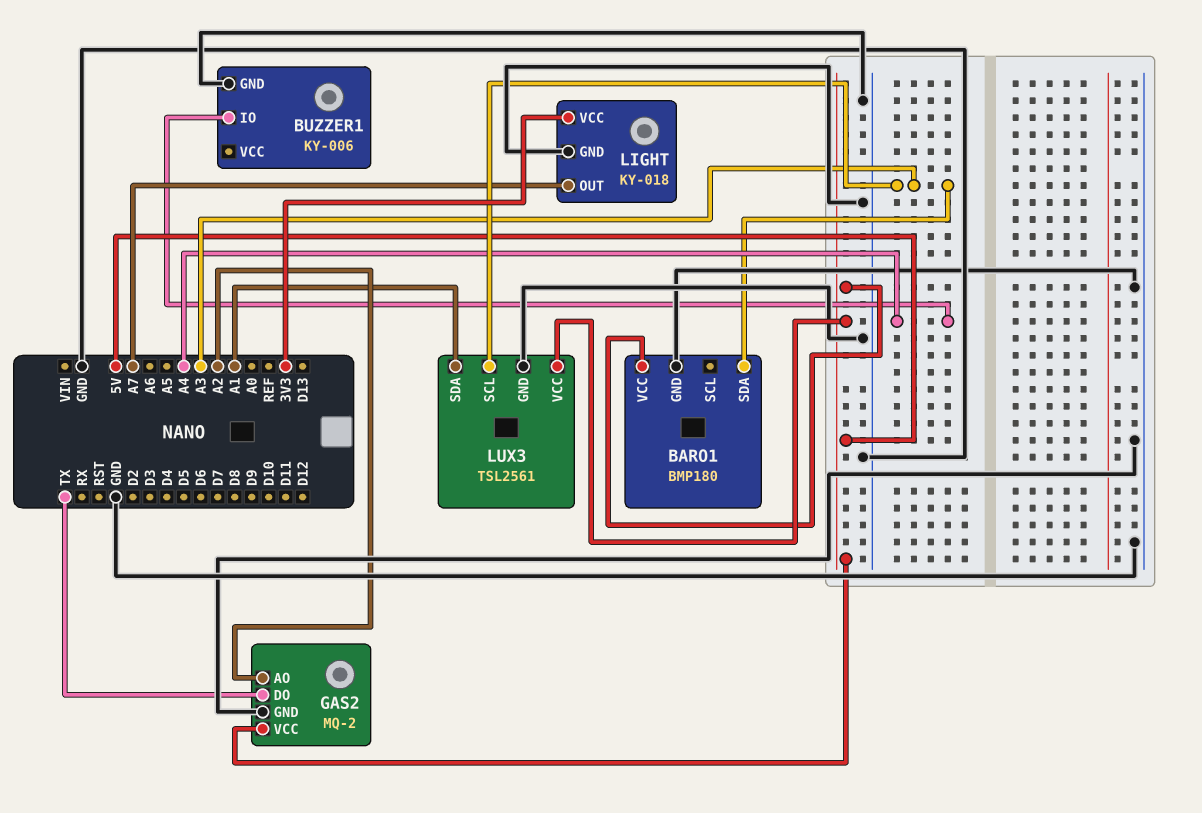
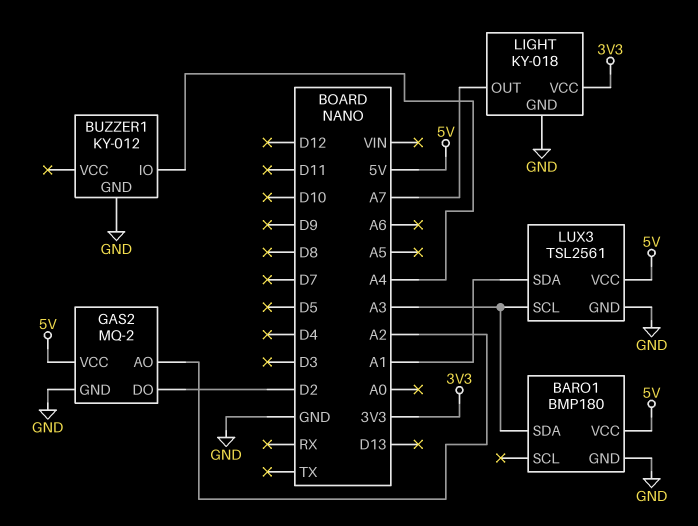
BUZZER1: KY-006 -> KY-012
GAS2 pin DO: TX -> D2

